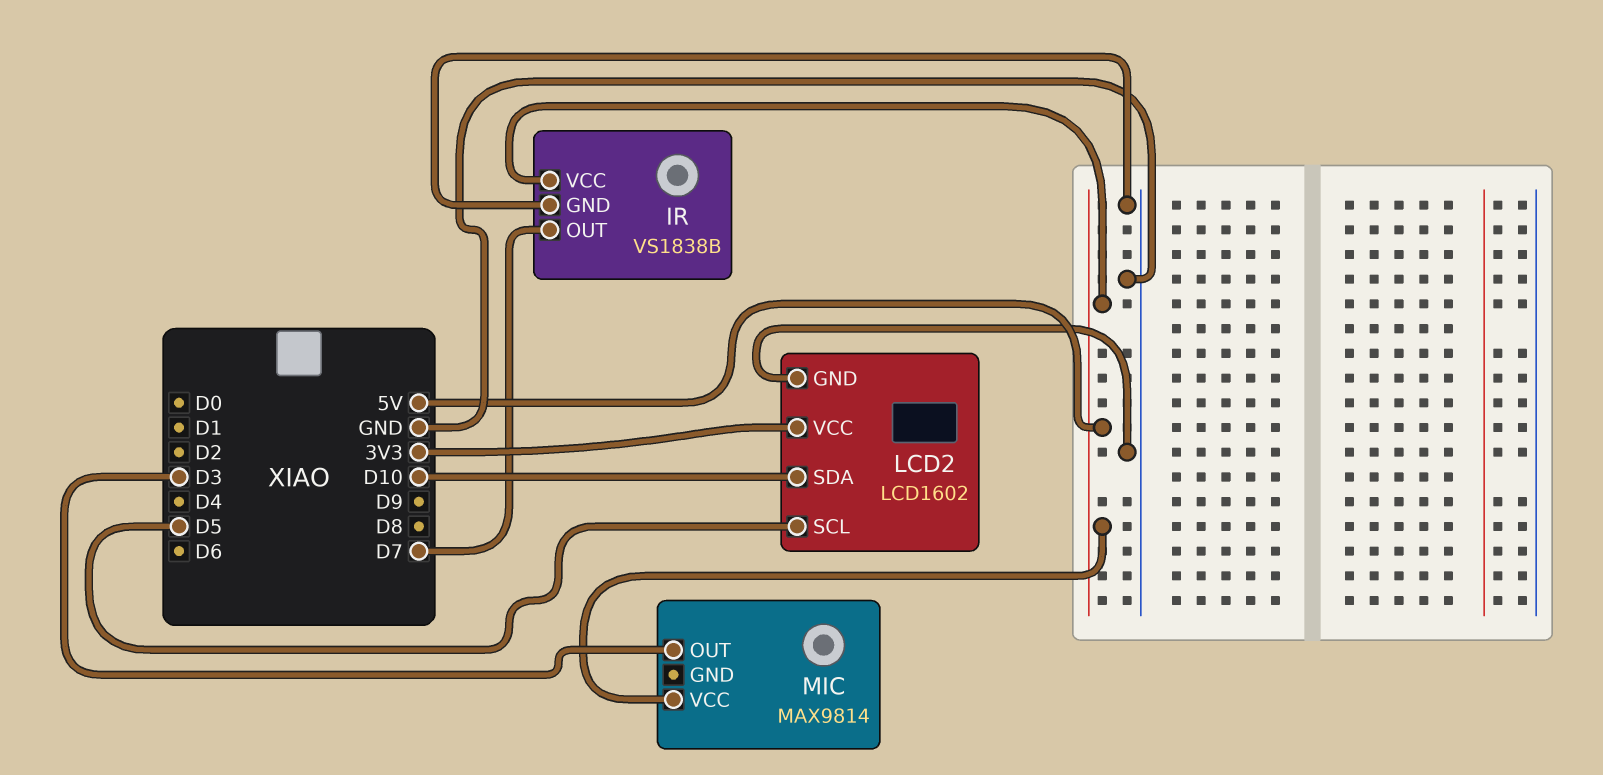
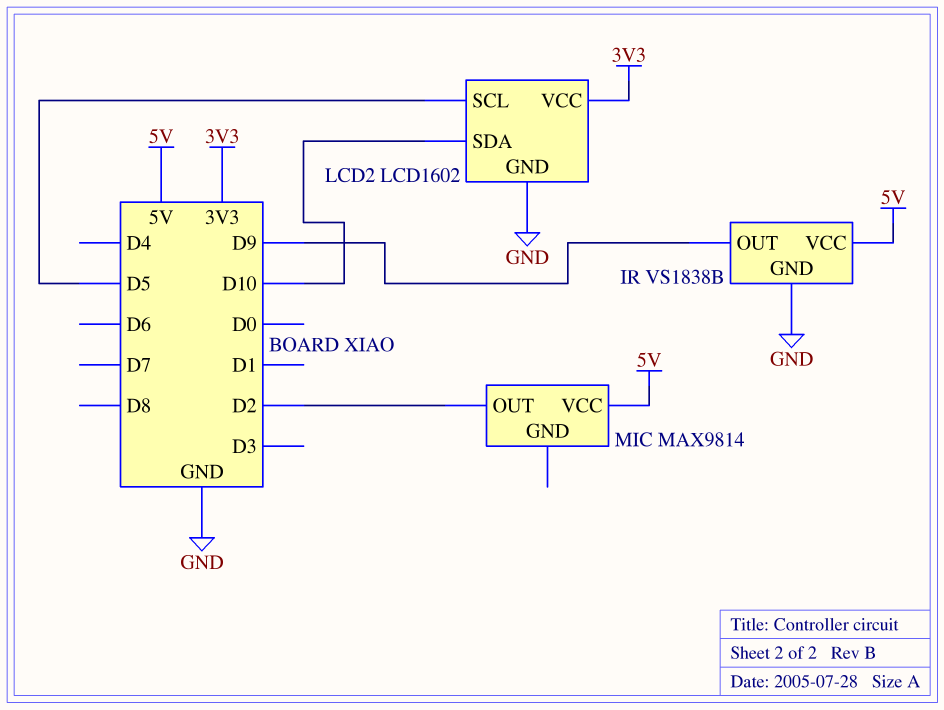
IR pin OUT: D7 -> D9
MIC pin OUT: D3 -> D2

